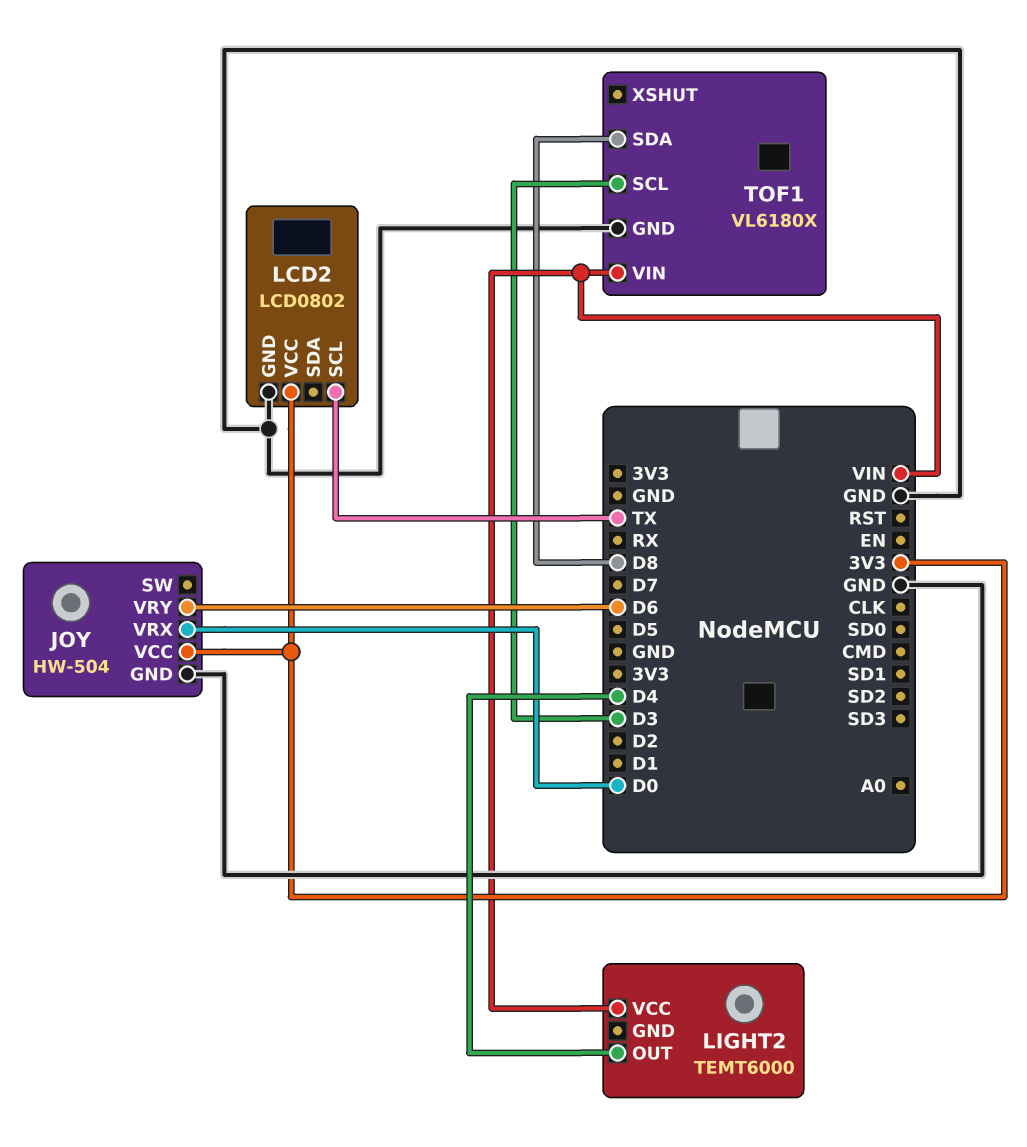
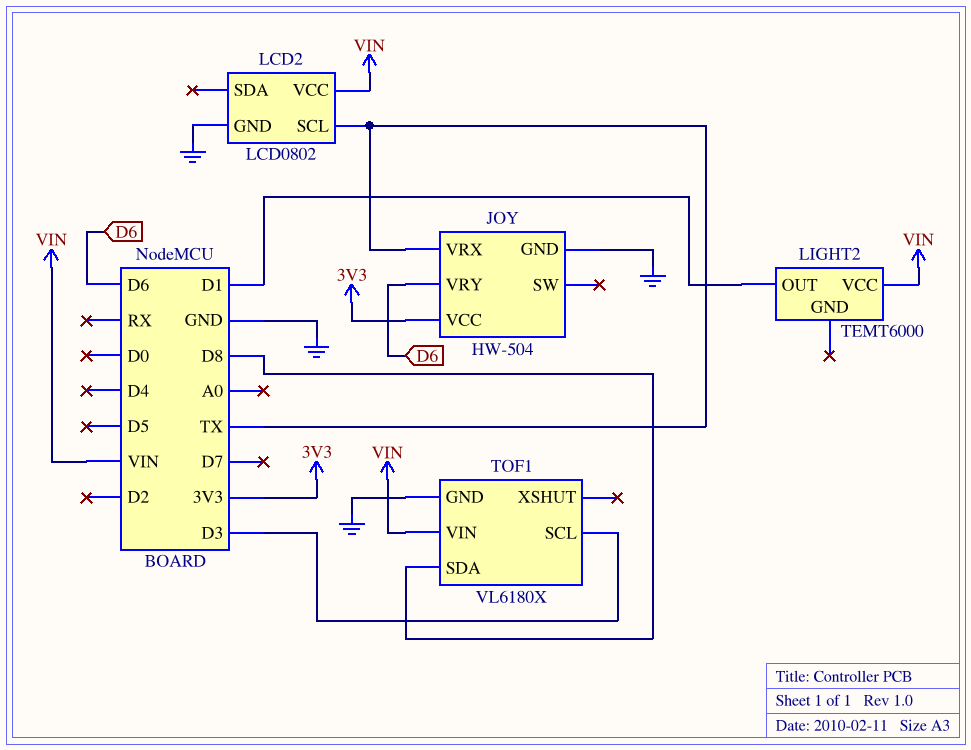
JOY pin VRX: D0 -> TX
LCD2 pin VCC: 3V3 -> VIN
LIGHT2 pin OUT: D4 -> D1

